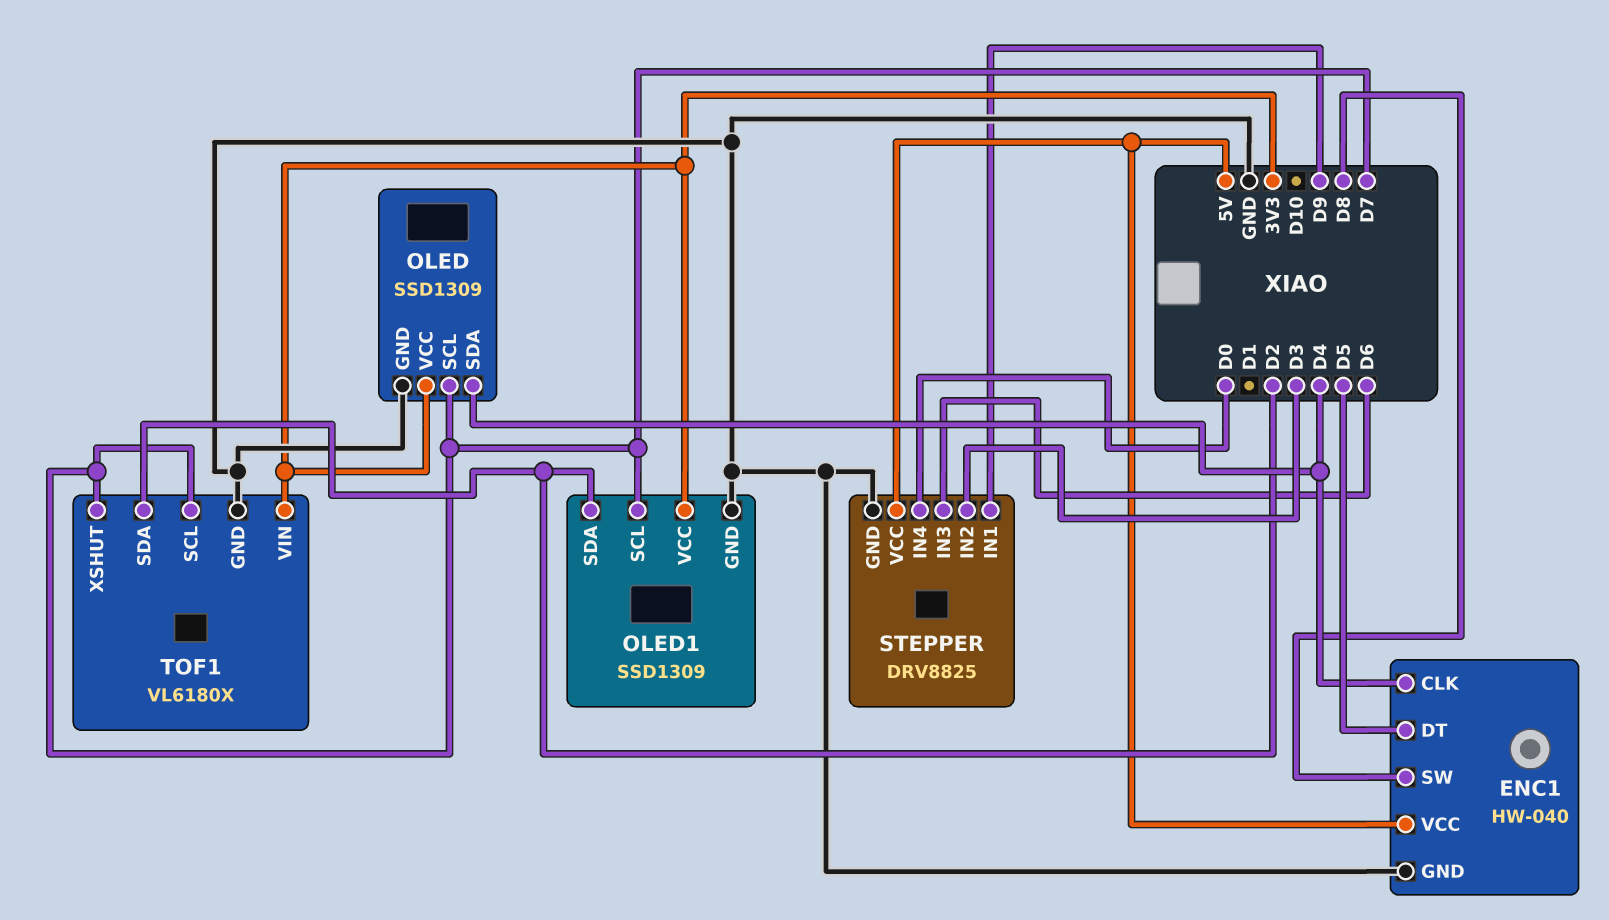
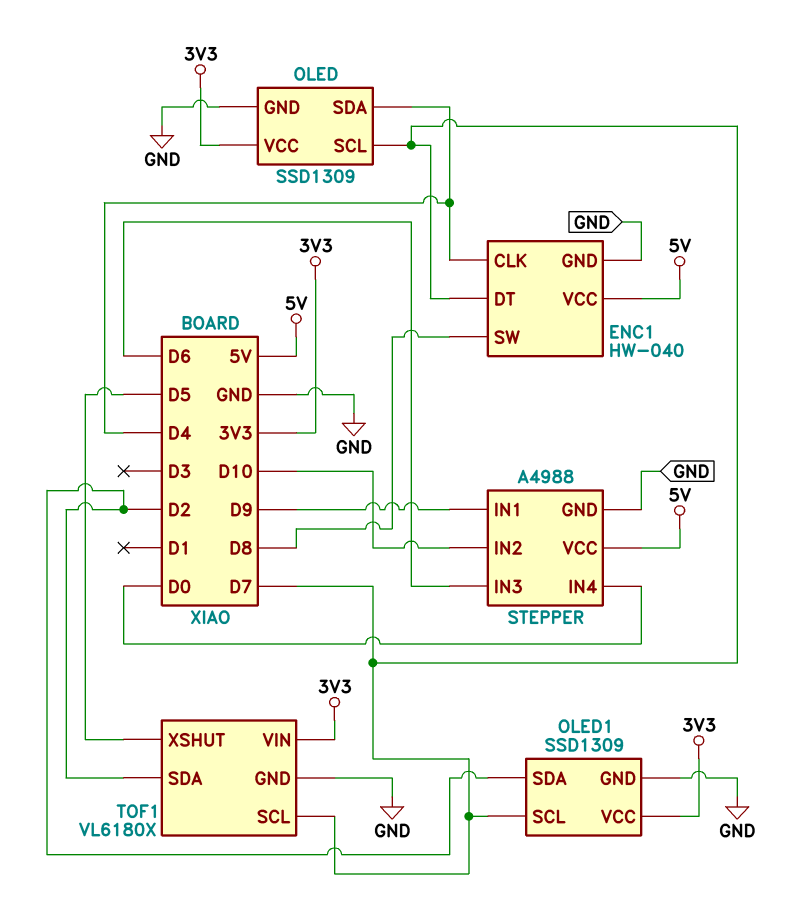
ENC1 pin DT: D5 -> D7
STEPPER: DRV8825 -> A4988
STEPPER pin IN2: D3 -> D10
TOF1 pin XSHUT: D7 -> D5

